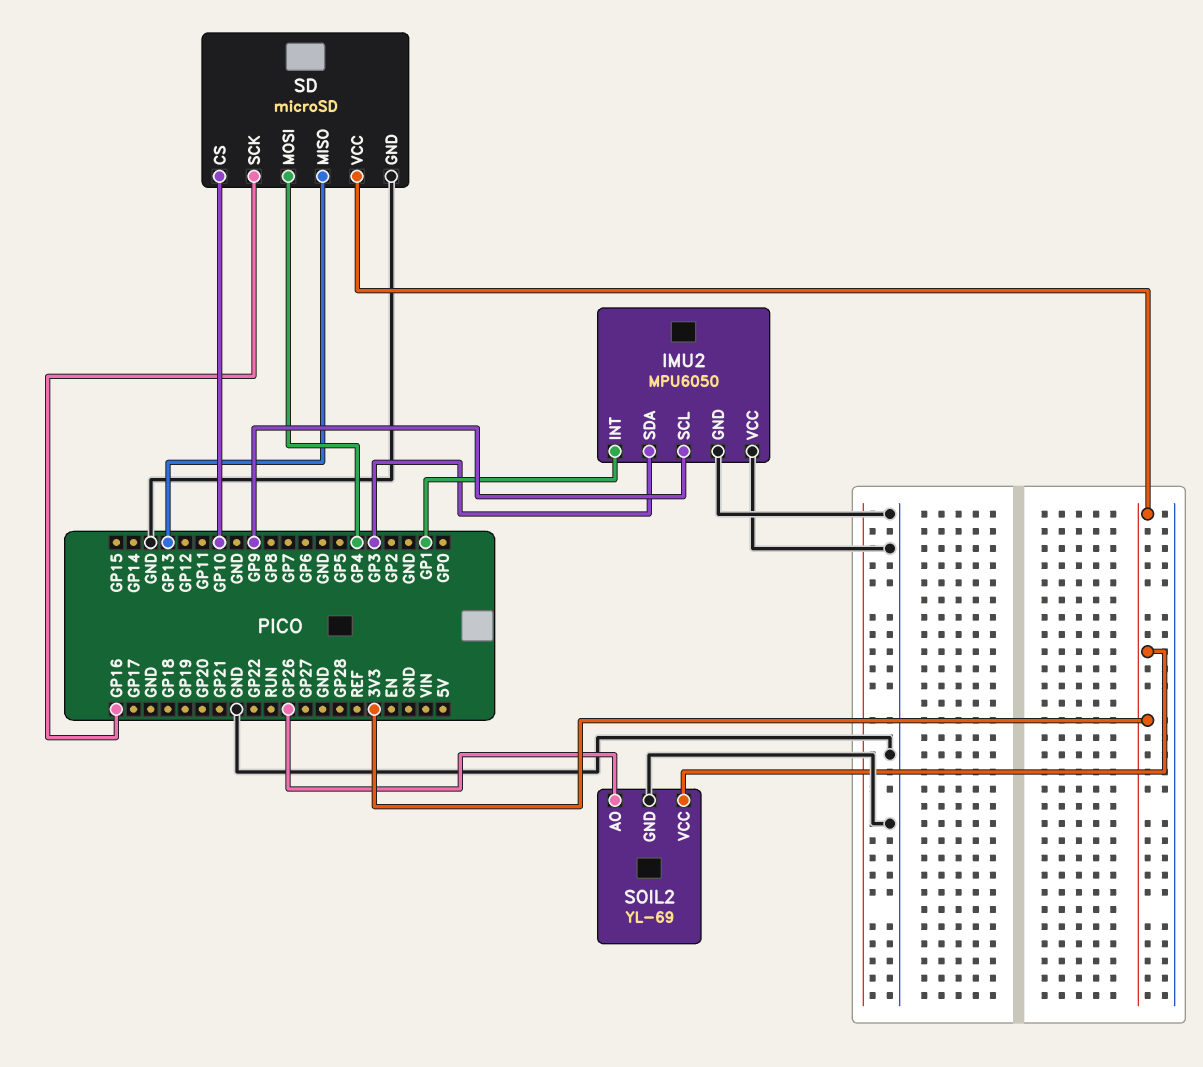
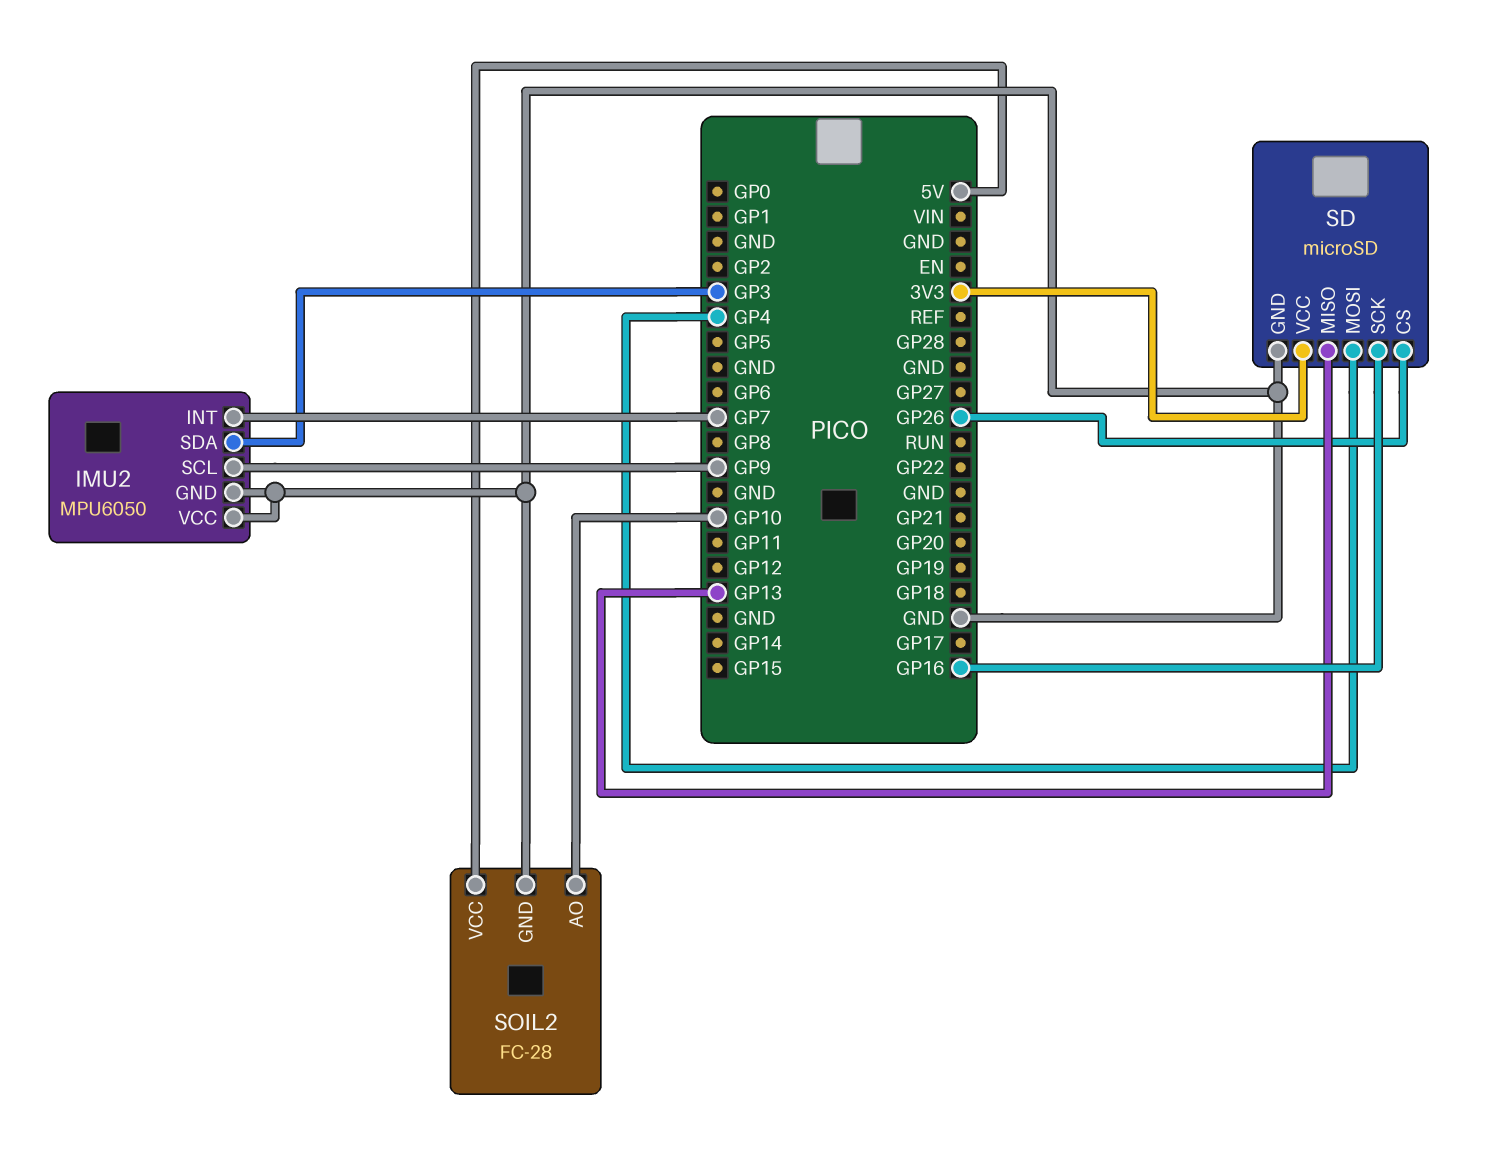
IMU2 pin INT: GP1 -> GP7
SD pin CS: GP10 -> GP26
SOIL2: YL-69 -> FC-28
SOIL2 pin AO: GP26 -> GP10
SOIL2 pin VCC: 3V3 -> 5V

